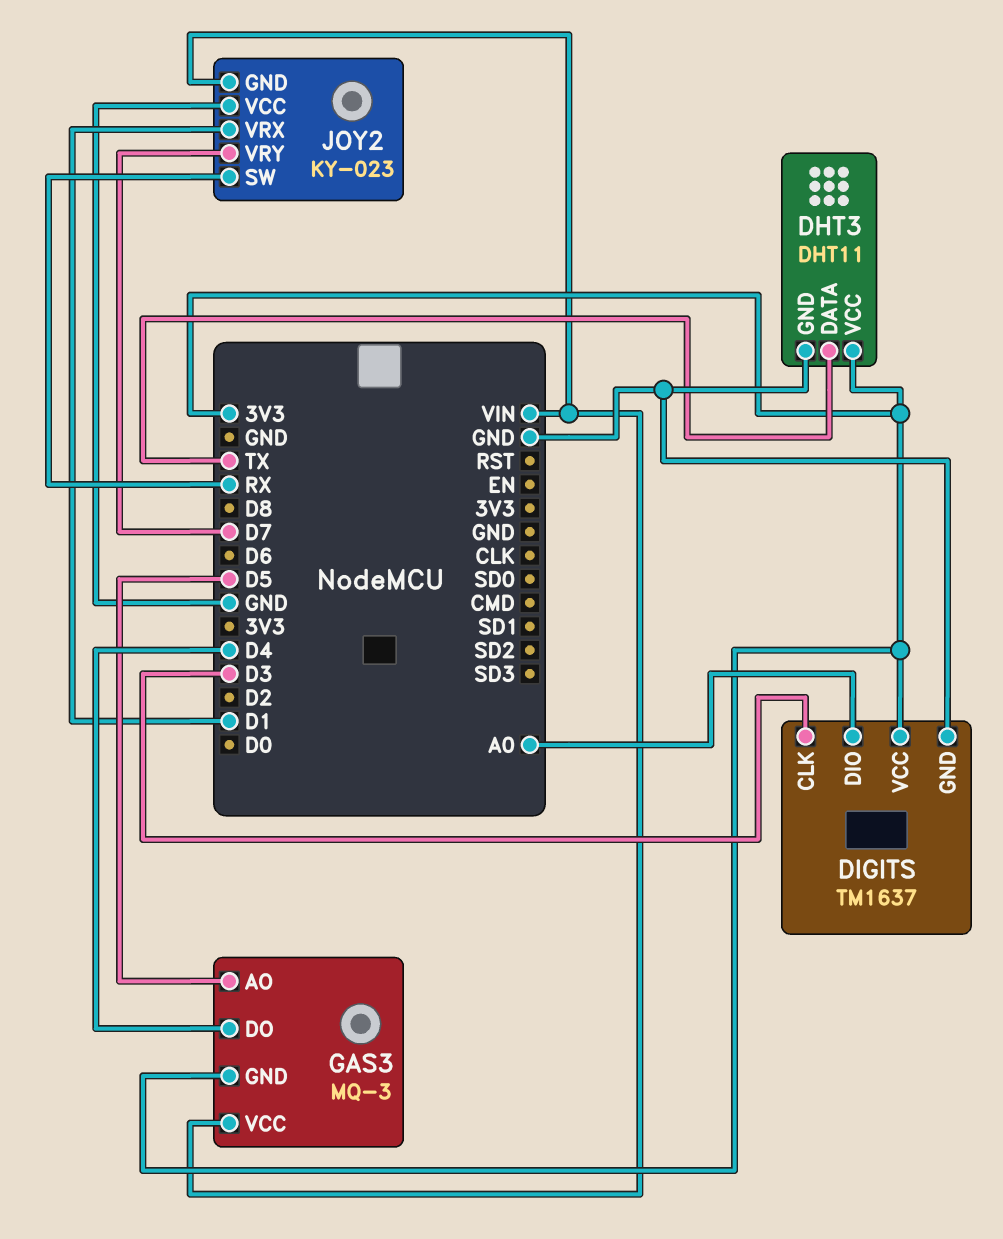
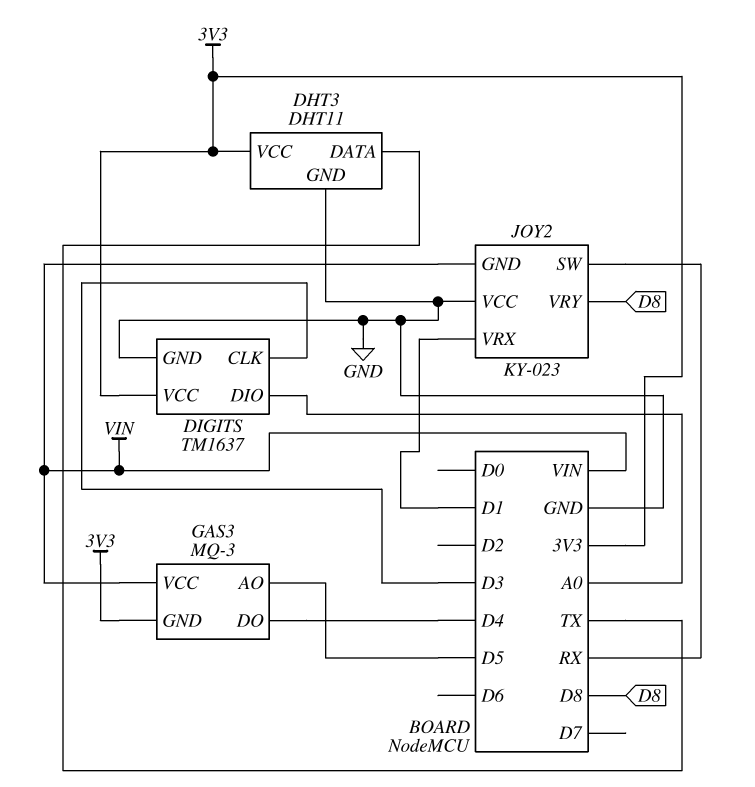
JOY2 pin VRY: D7 -> D8

